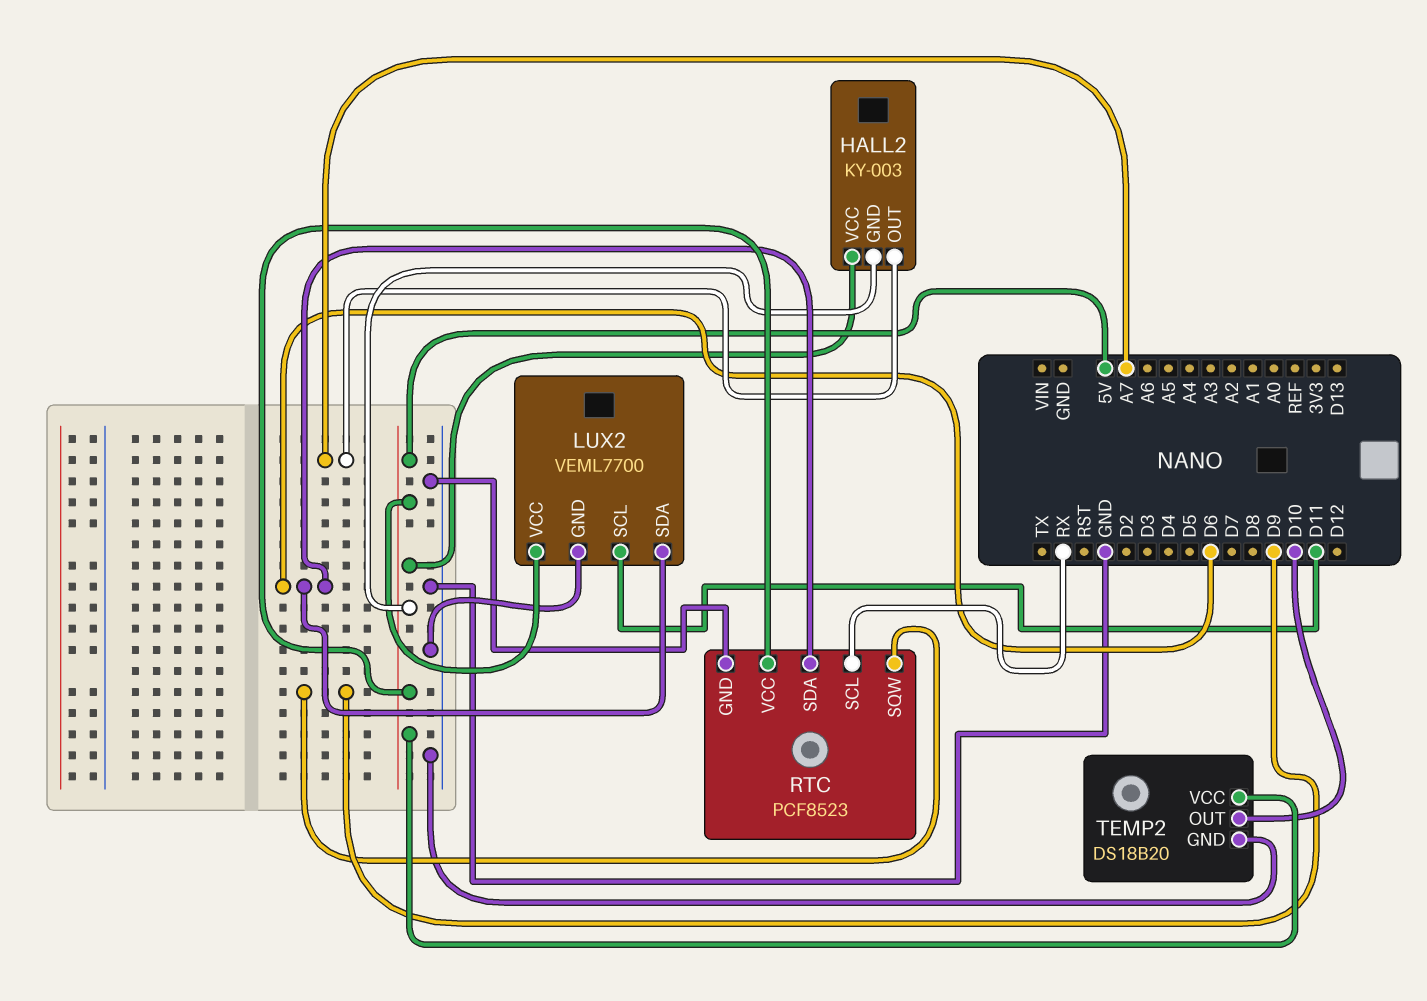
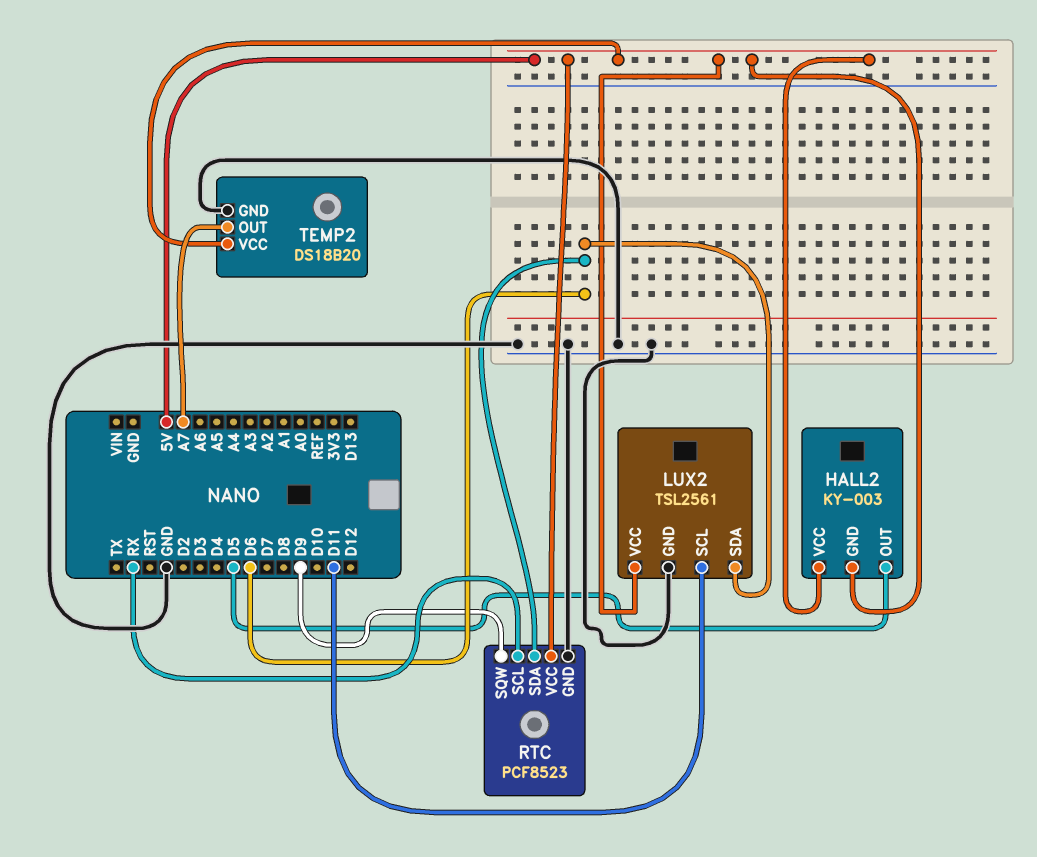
HALL2 pin OUT: A7 -> D5
LUX2: VEML7700 -> TSL2561
TEMP2 pin OUT: D10 -> A7

